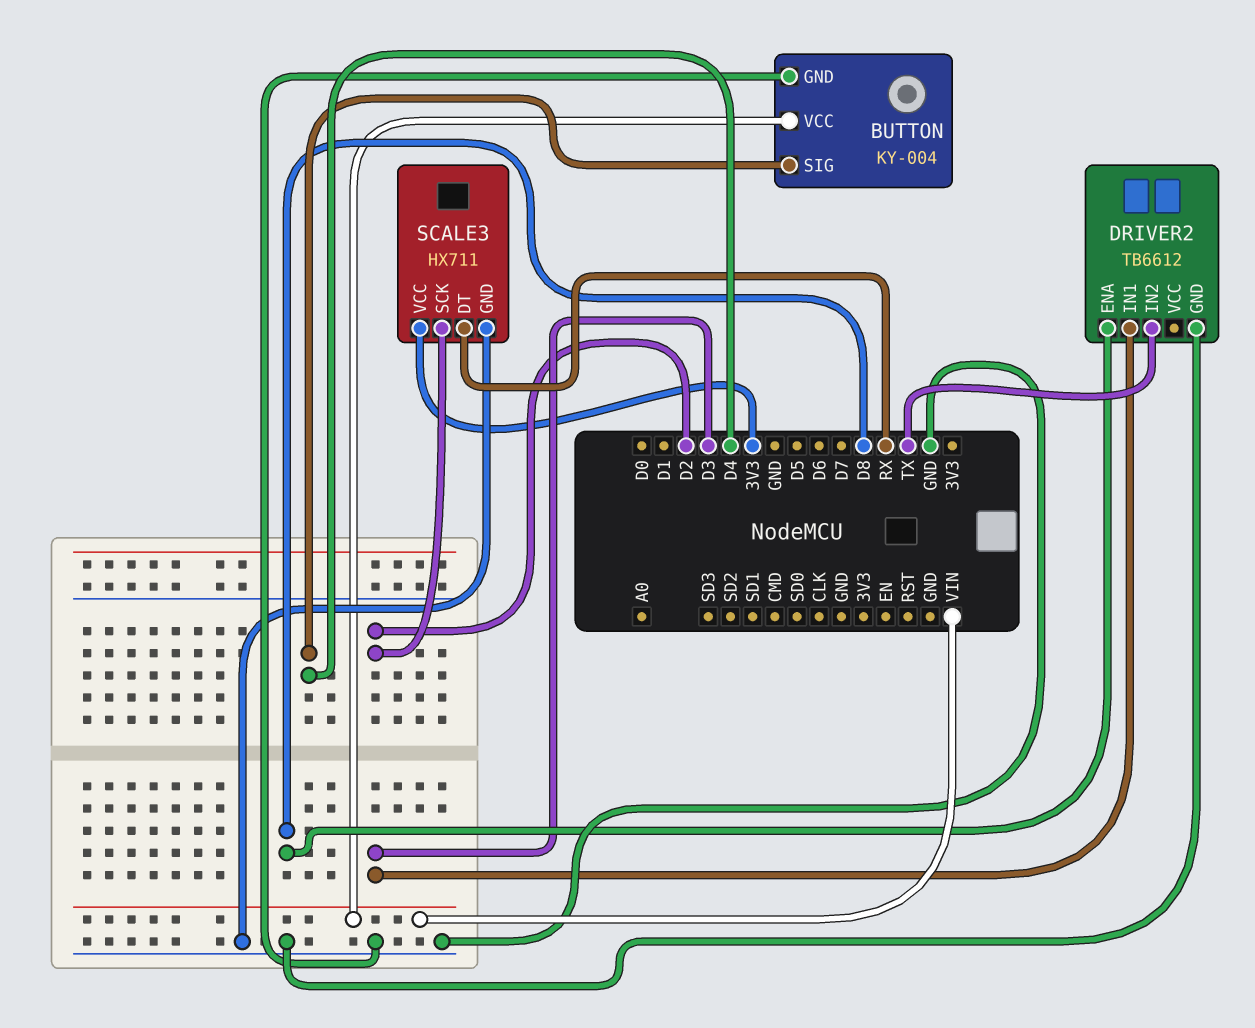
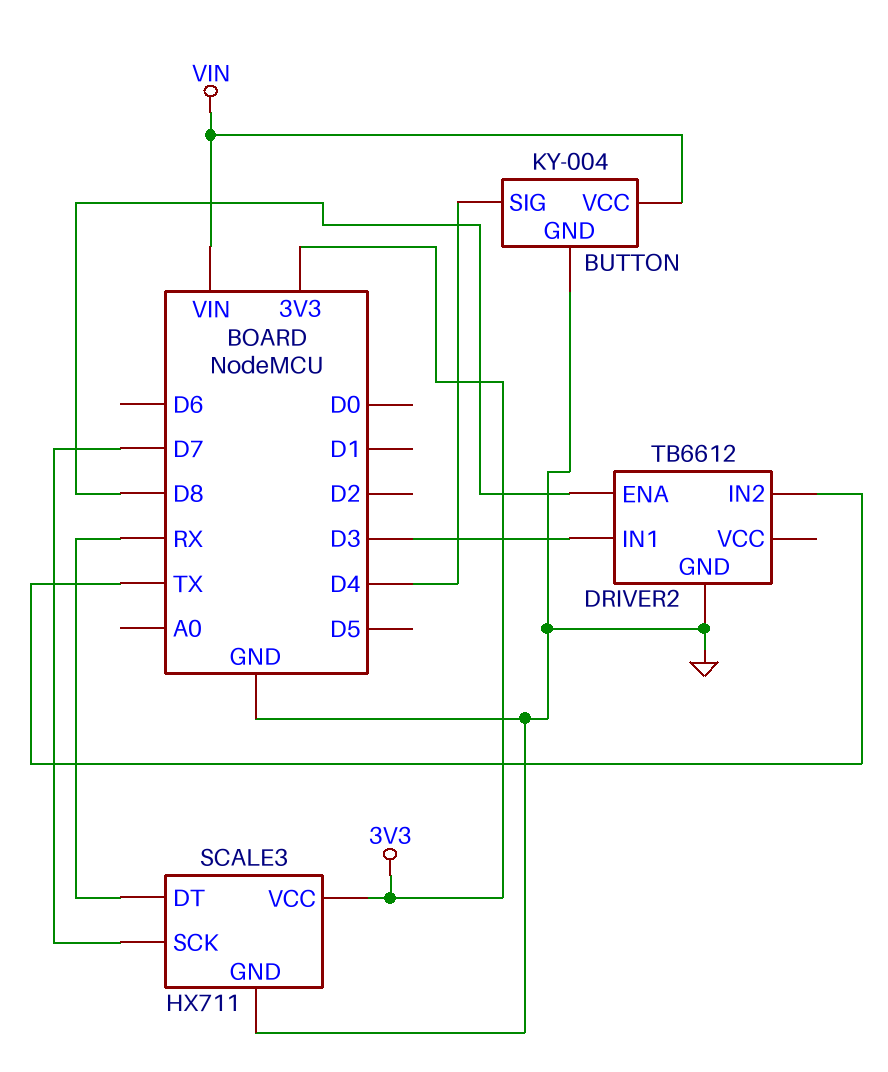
SCALE3 pin SCK: D2 -> D7

